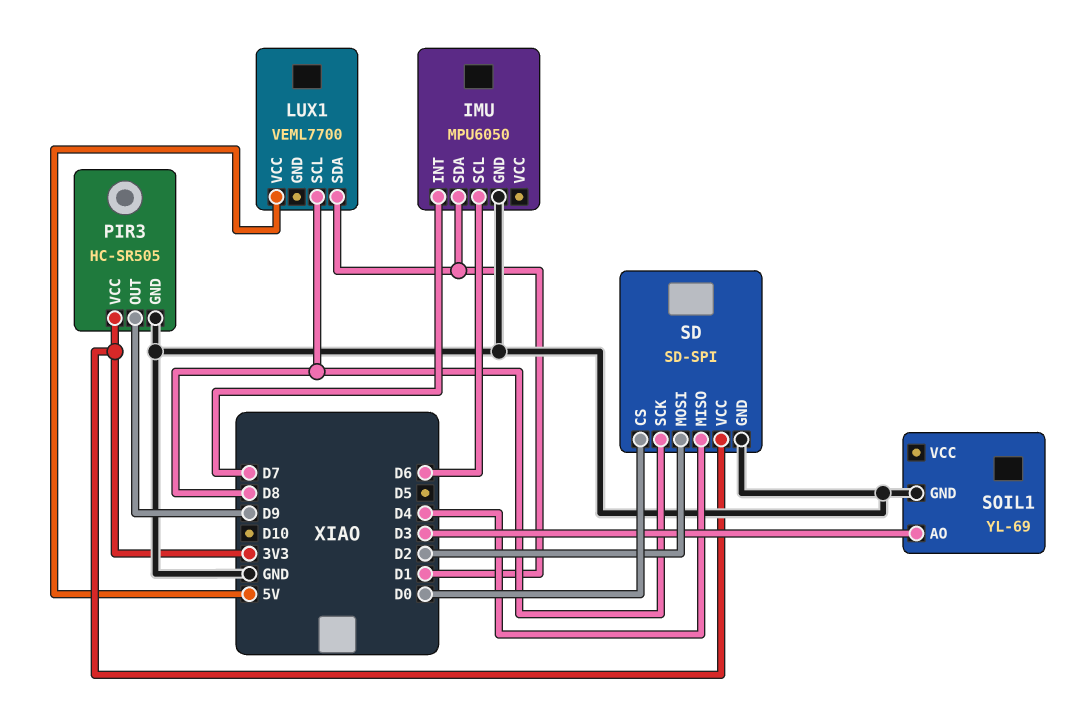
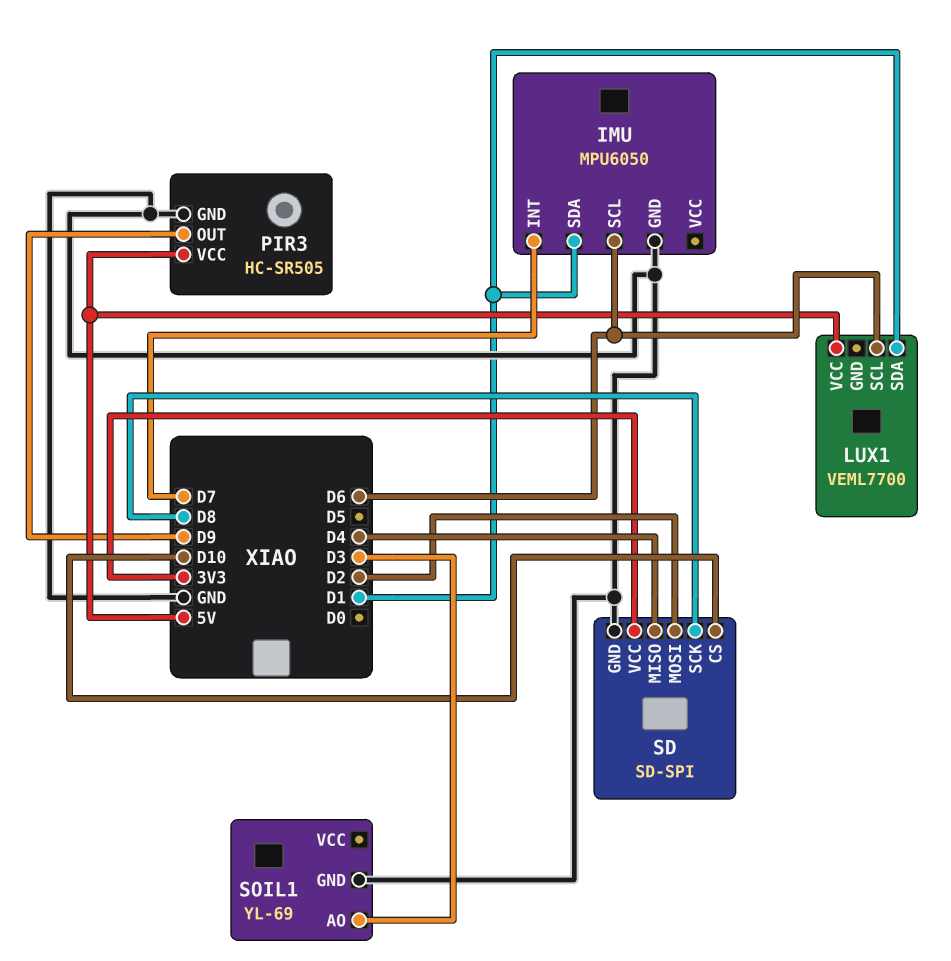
LUX1 pin SCL: D8 -> D6
PIR3 pin VCC: 3V3 -> 5V
SD pin CS: D0 -> D10

